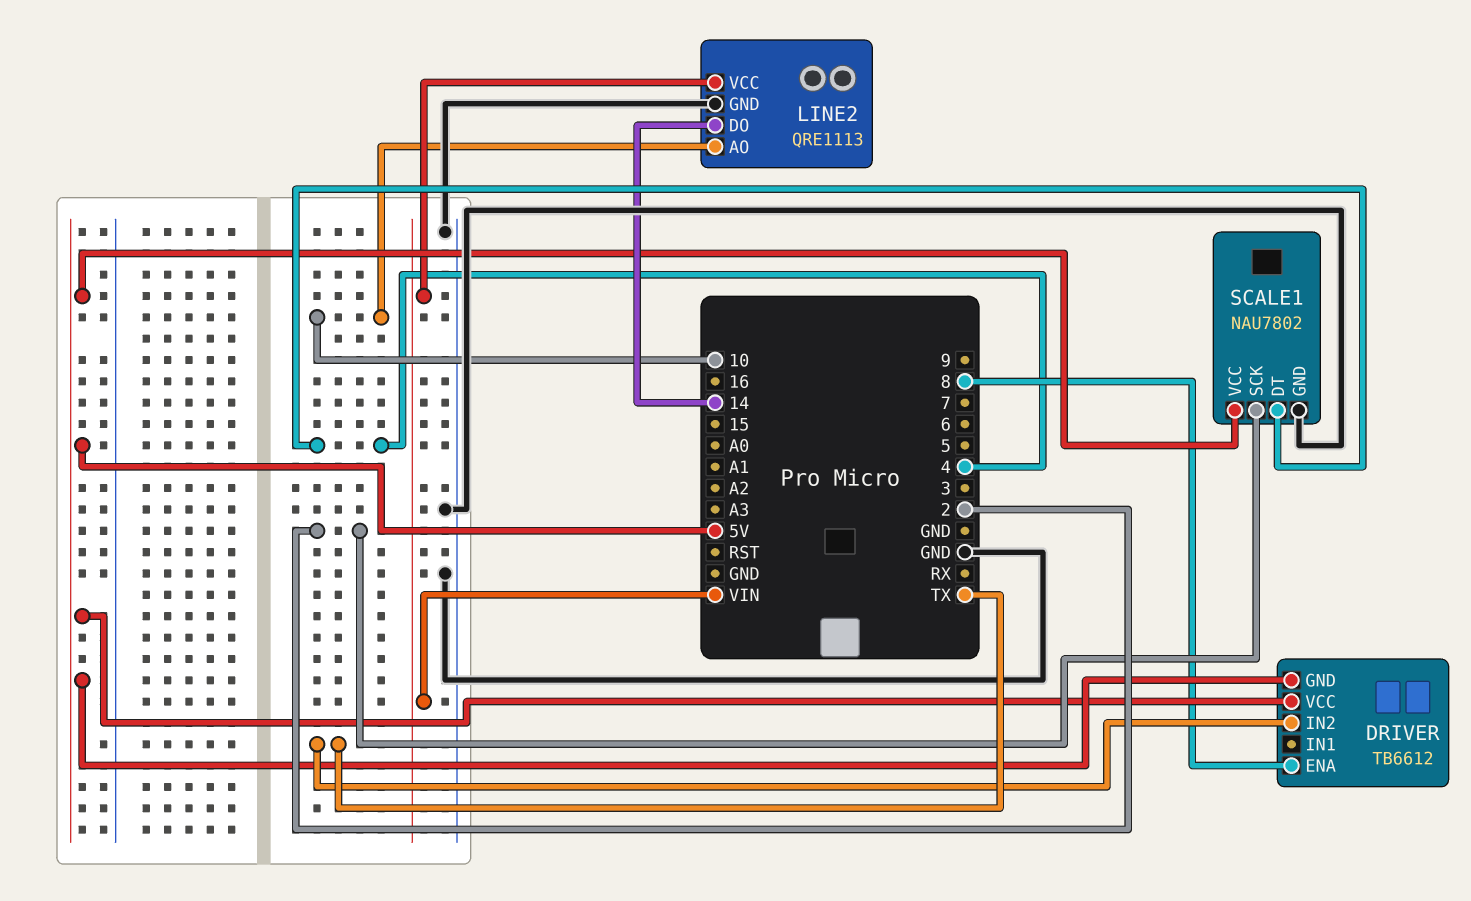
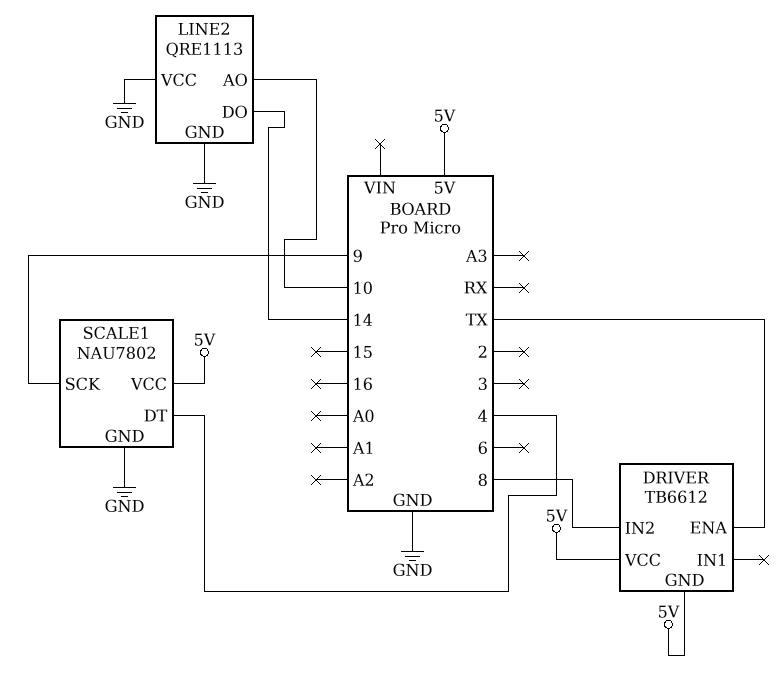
DRIVER pin ENA: 8 -> TX
DRIVER pin IN2: TX -> 8
LINE2 pin VCC: VIN -> GND
SCALE1 pin SCK: 2 -> 9

